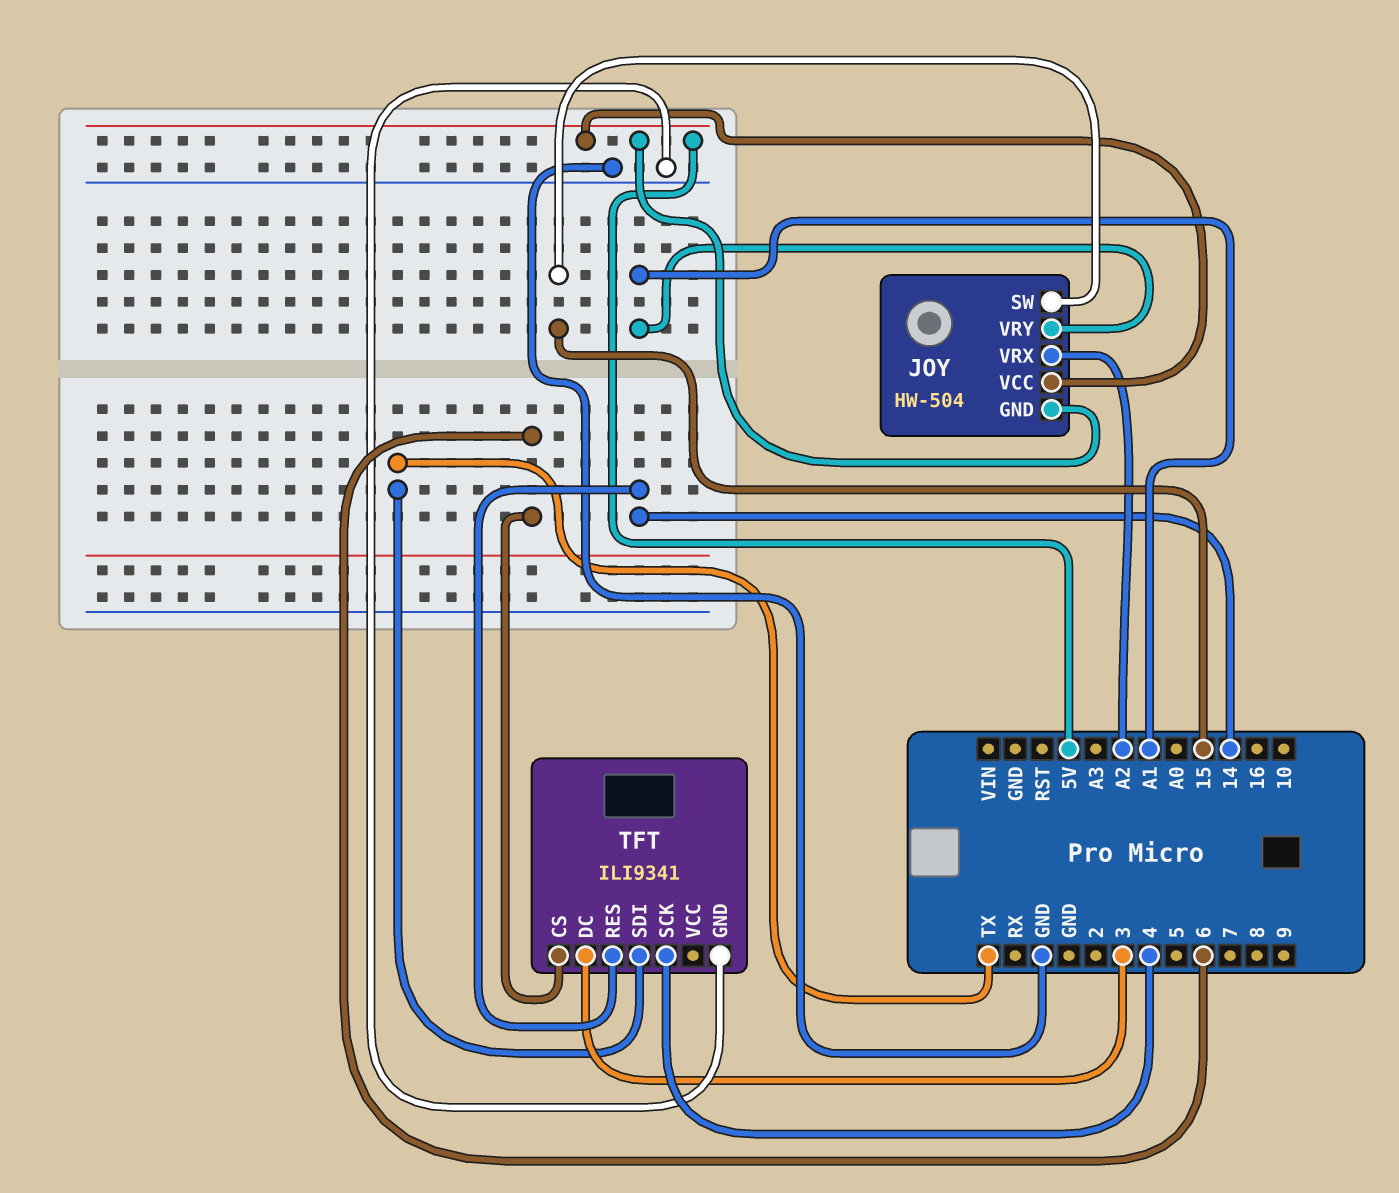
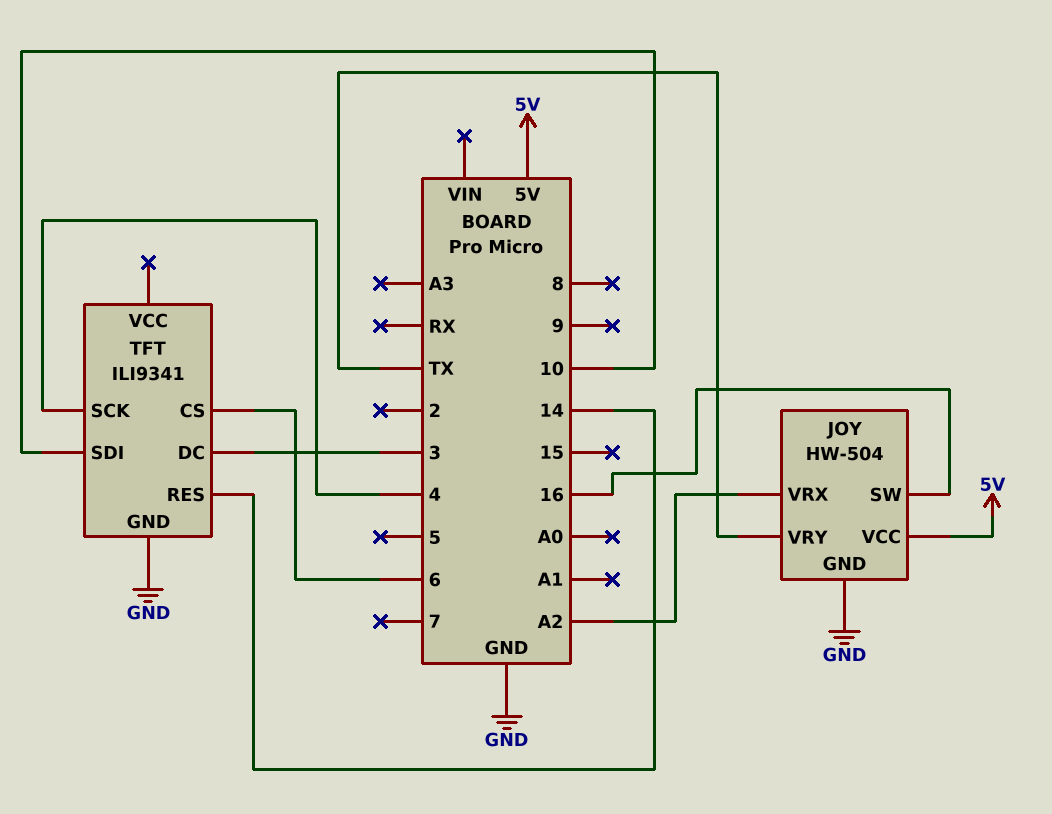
JOY pin GND: 5V -> GND
JOY pin SW: 15 -> 16
JOY pin VRY: A1 -> TX
TFT pin SDI: TX -> 10

